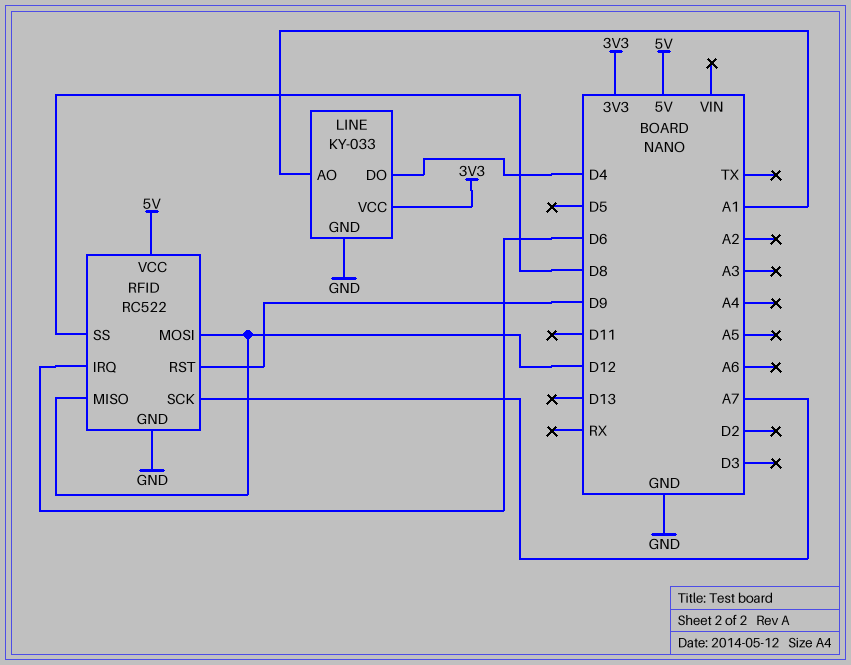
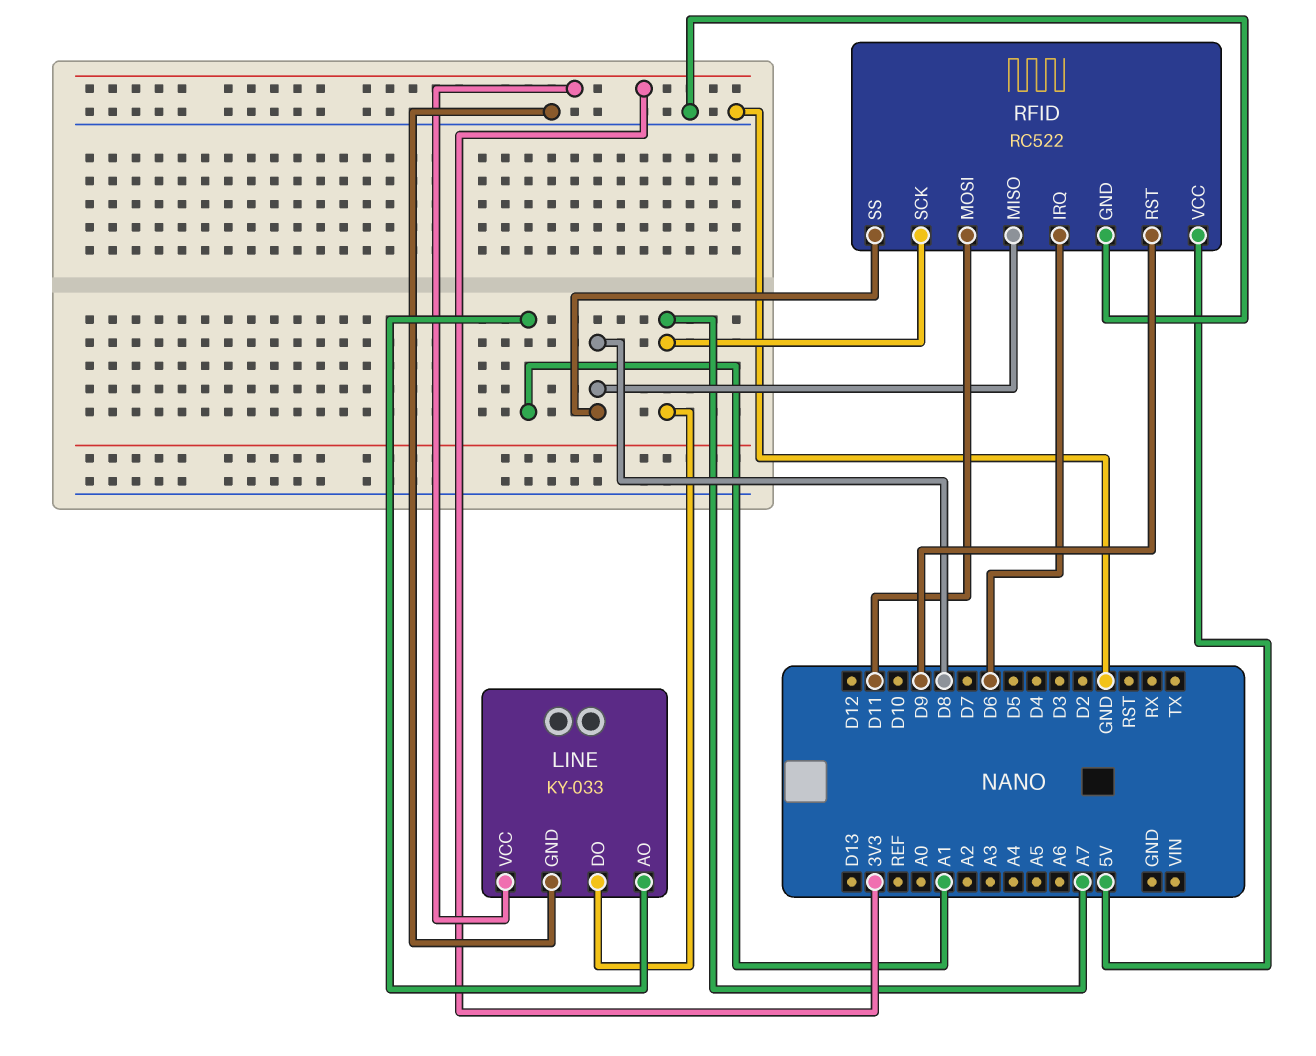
LINE pin DO: D4 -> A7
RFID pin MISO: D12 -> D8
RFID pin MOSI: D12 -> D11

